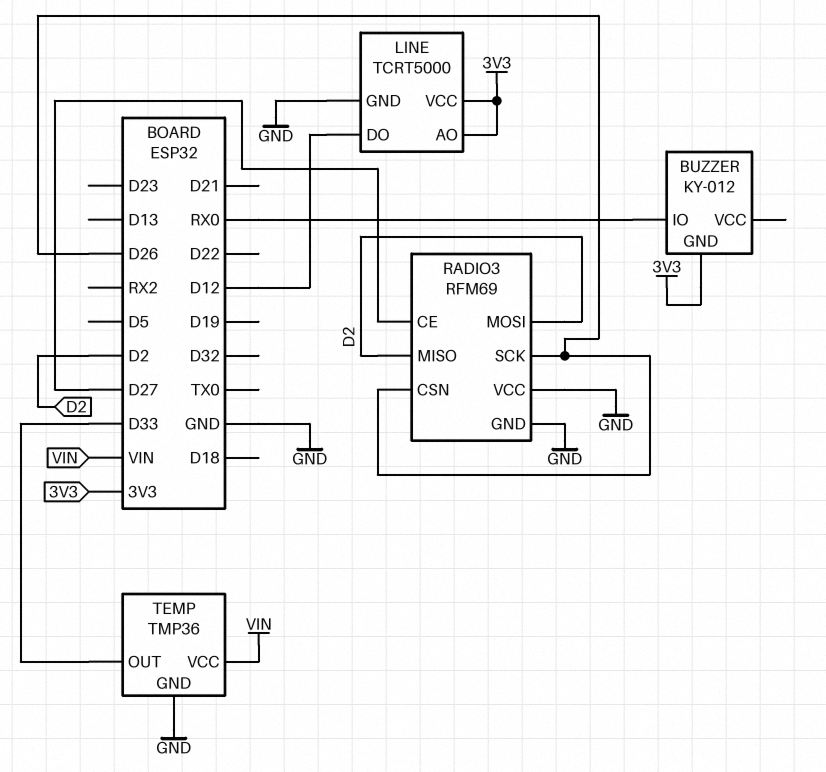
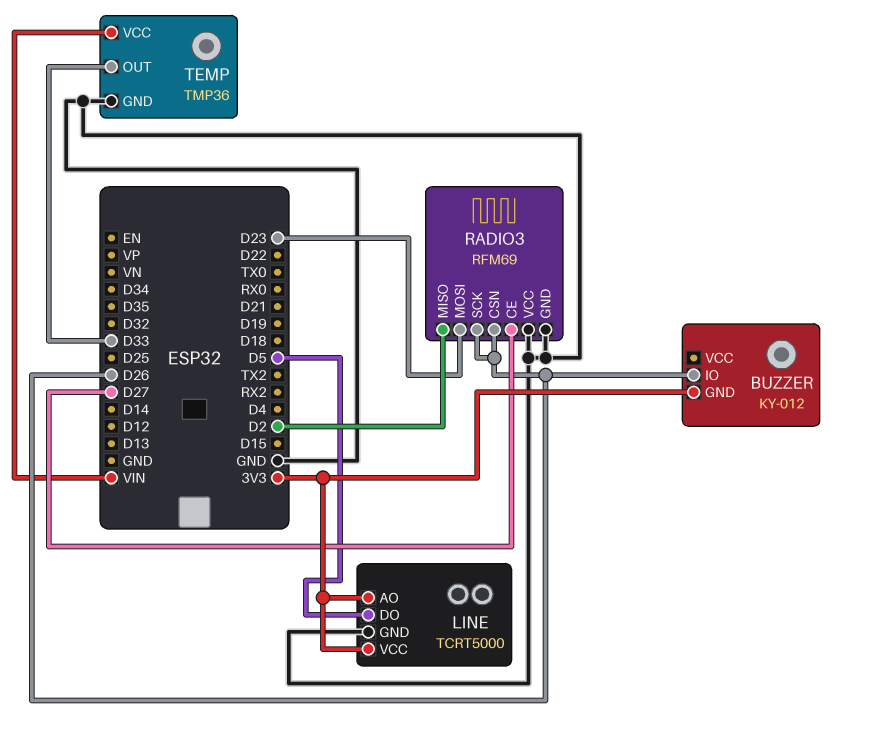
BUZZER pin IO: RX0 -> D26
LINE pin DO: D12 -> D5
RADIO3 pin MOSI: D2 -> D23

